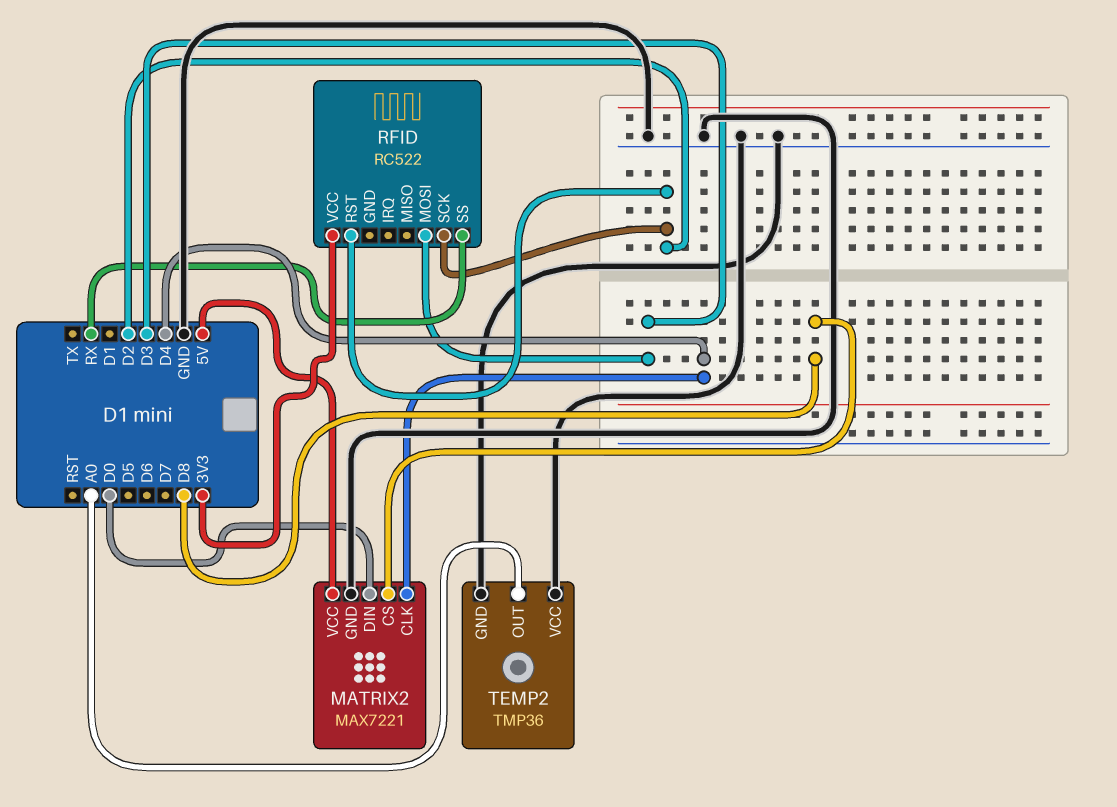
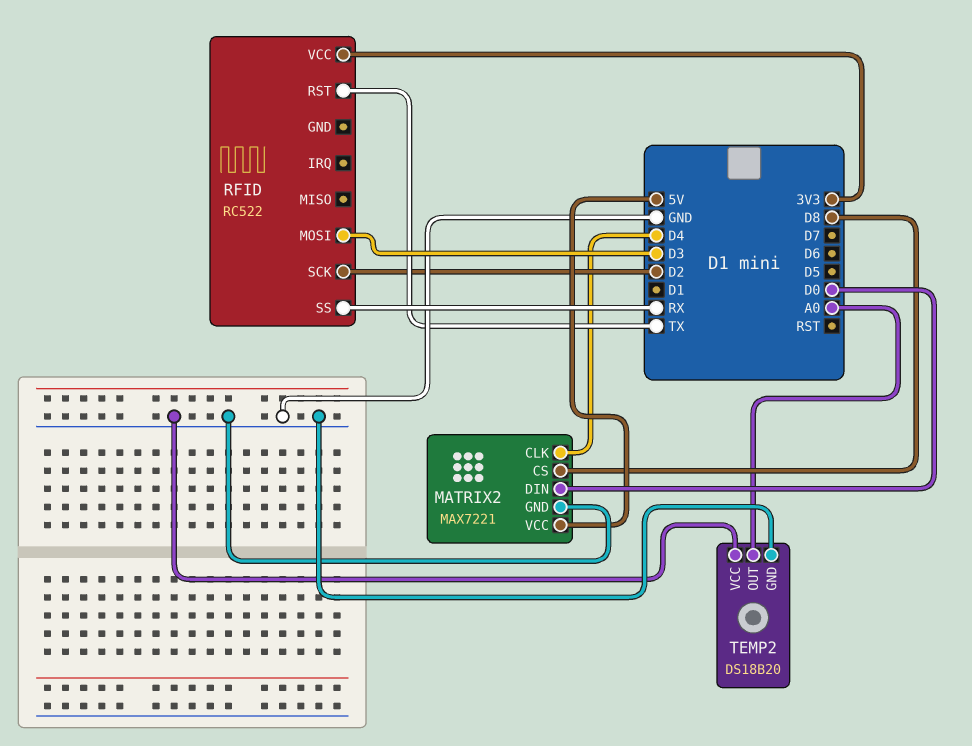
RFID pin RST: D2 -> TX
TEMP2: TMP36 -> DS18B20

